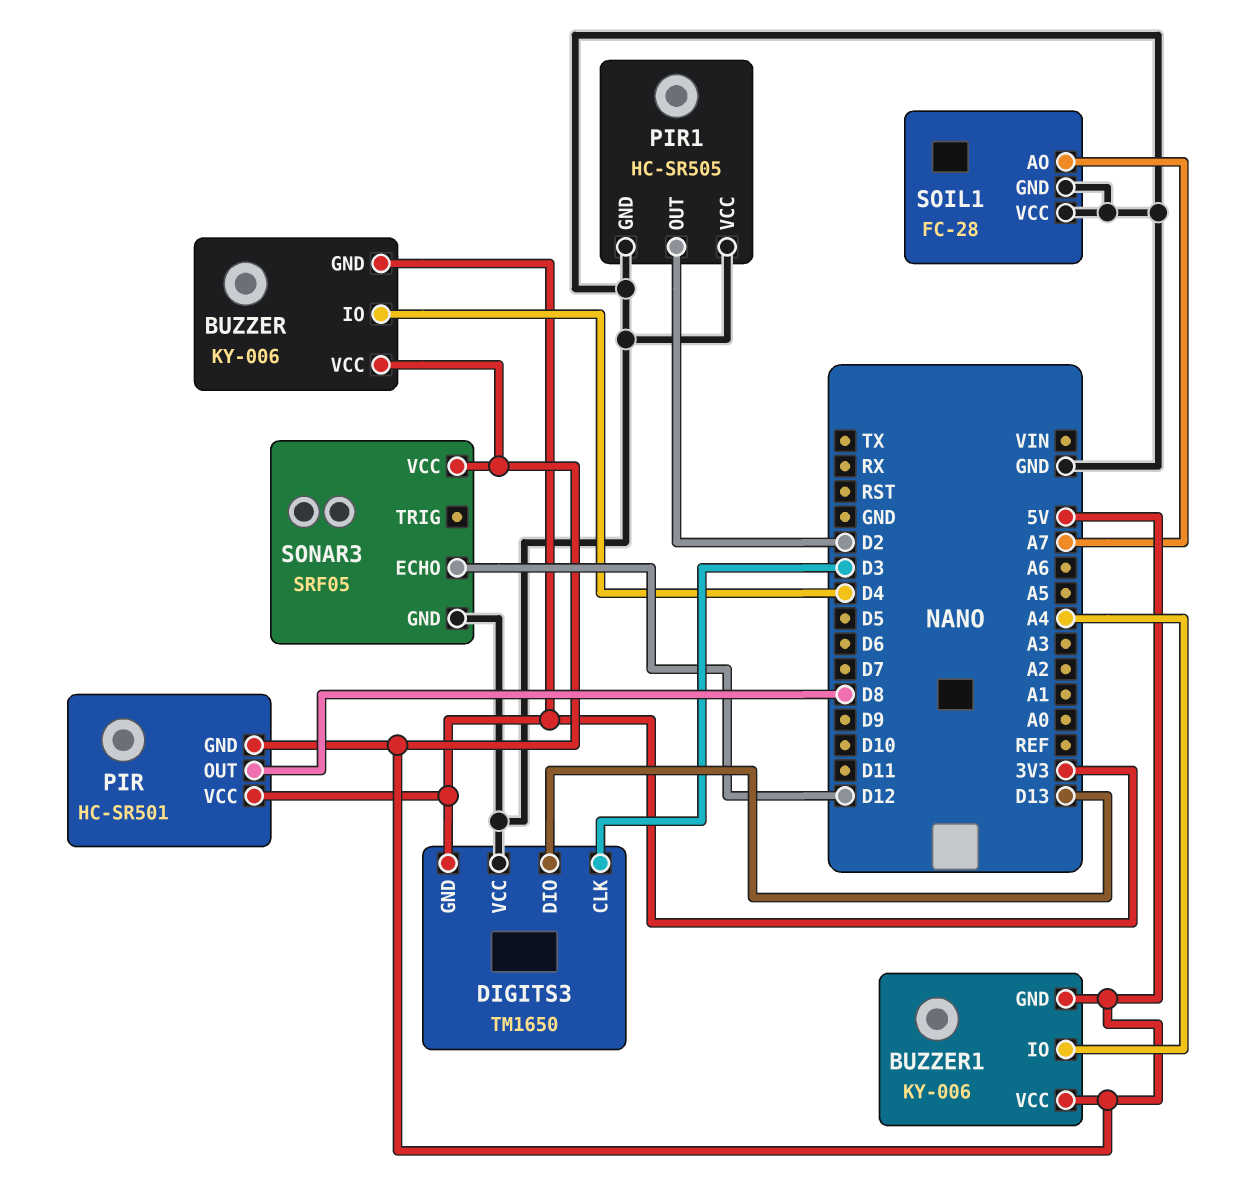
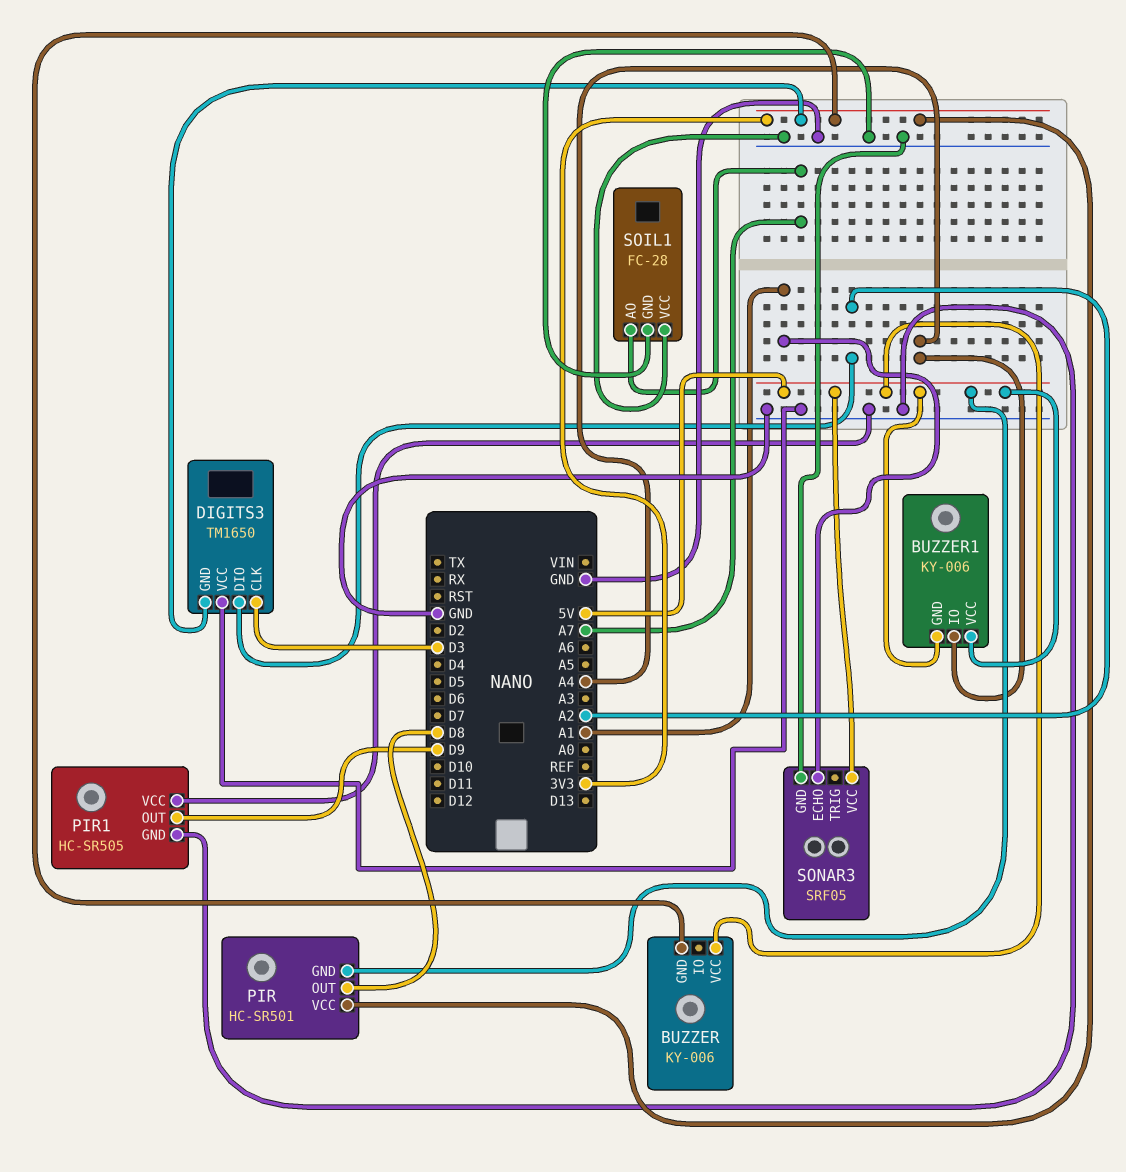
BUZZER pin IO: D4 -> none
DIGITS3 pin DIO: D13 -> A2
PIR1 pin OUT: D2 -> D9
SONAR3 pin ECHO: D12 -> A1

